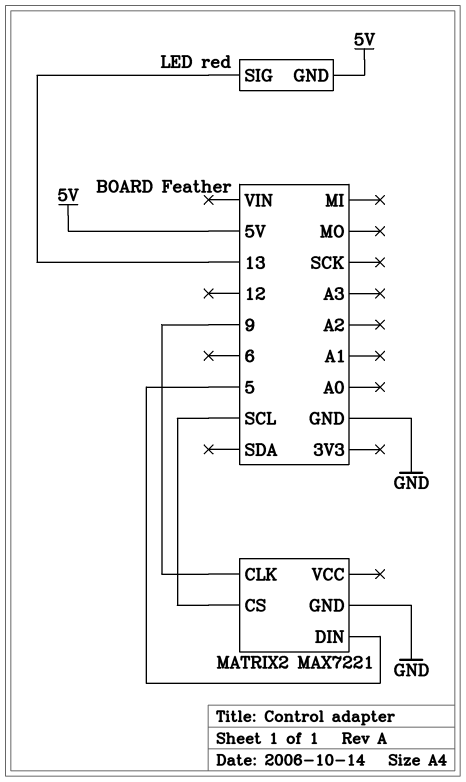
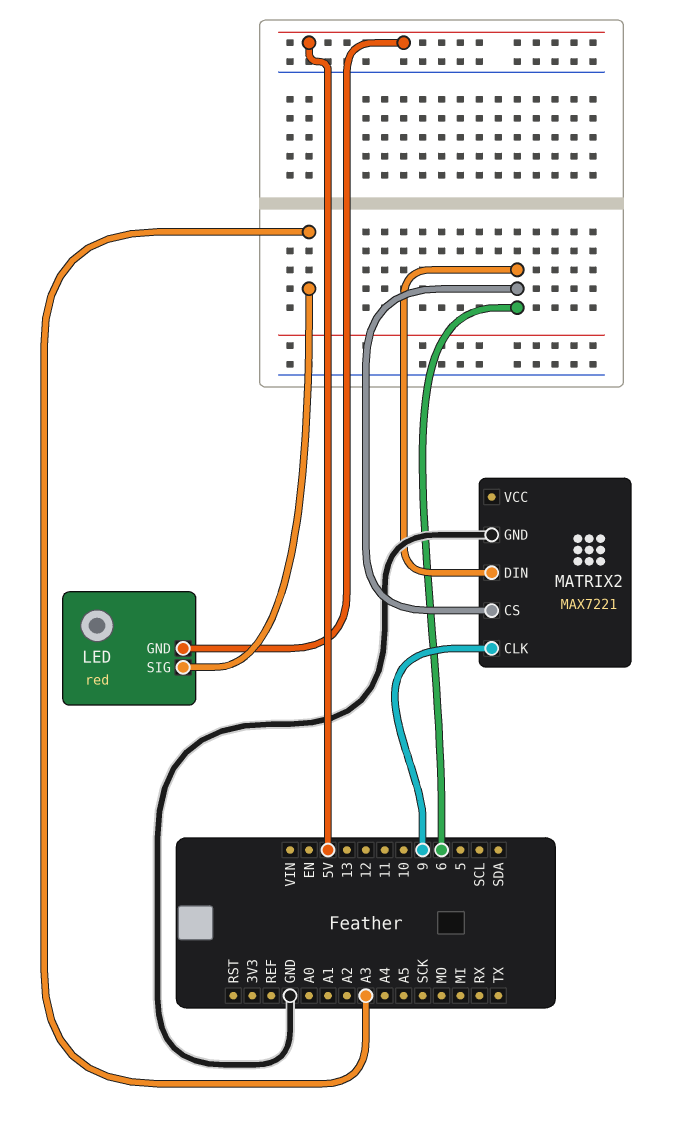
LED pin SIG: 13 -> A3
MATRIX2 pin CS: SCL -> 6
MATRIX2 pin DIN: 5 -> 6

